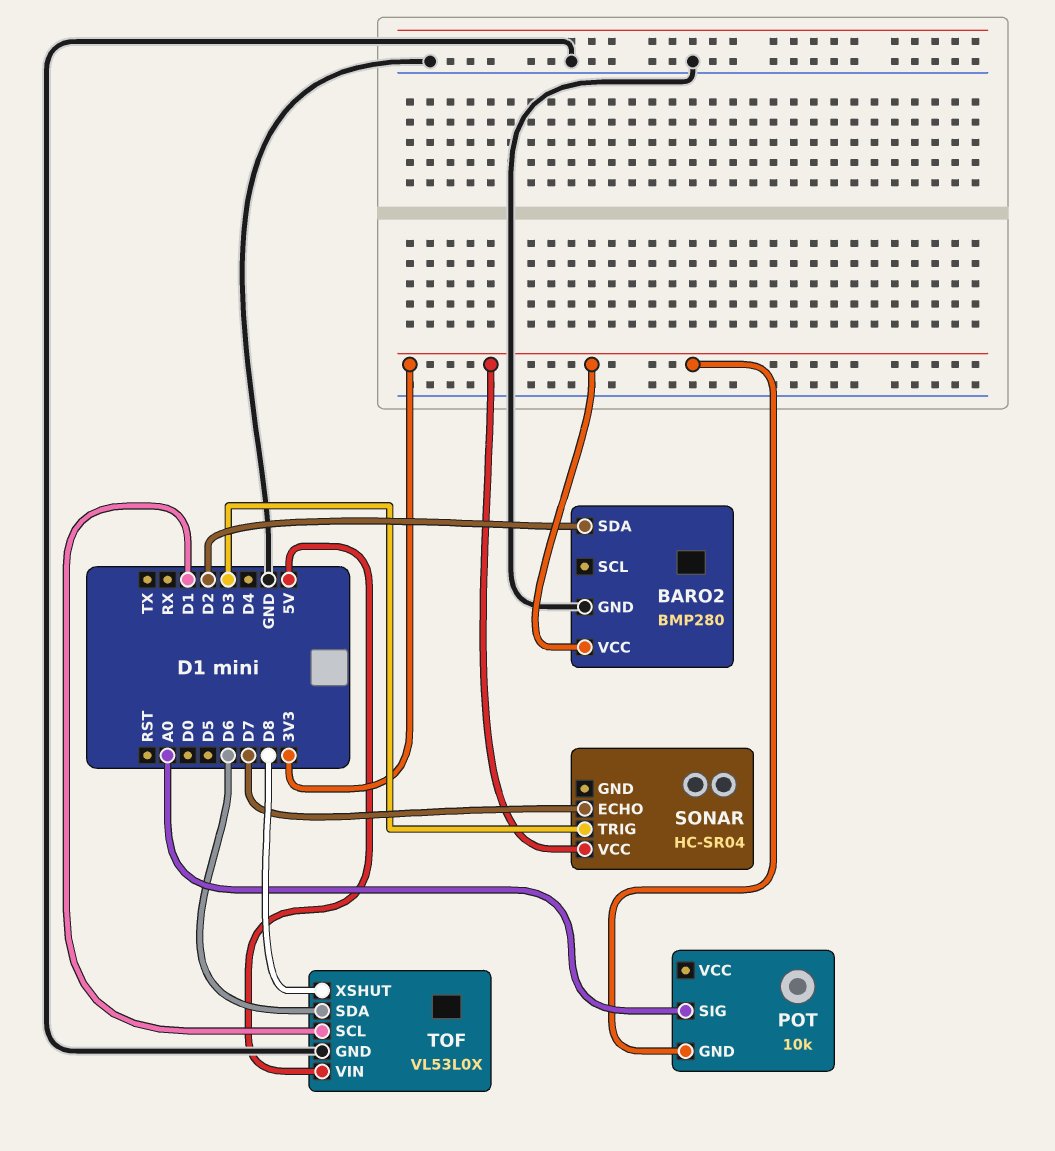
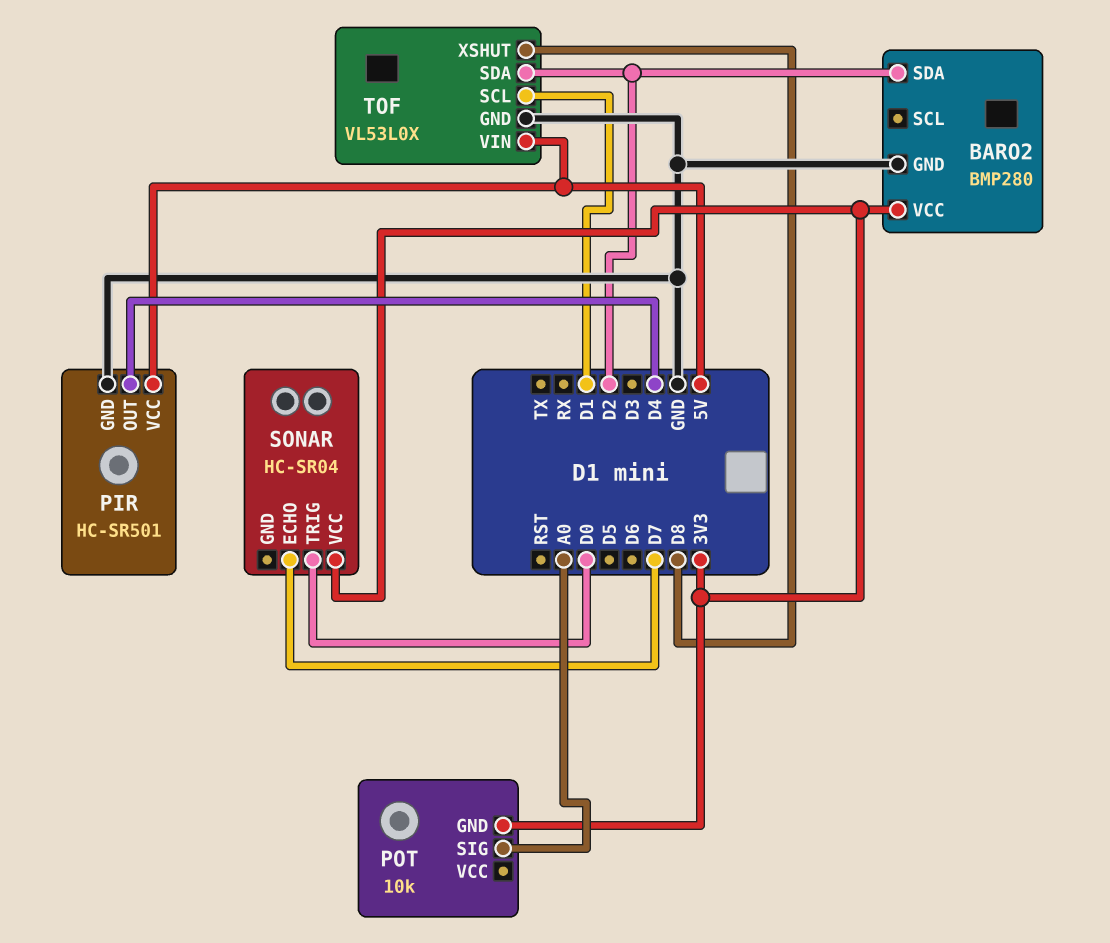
PIR: none -> HC-SR501
PIR pin GND: none -> GND
PIR pin OUT: none -> D4
PIR pin VCC: none -> 5V
SONAR pin TRIG: D3 -> D0
TOF pin SDA: D6 -> D2

